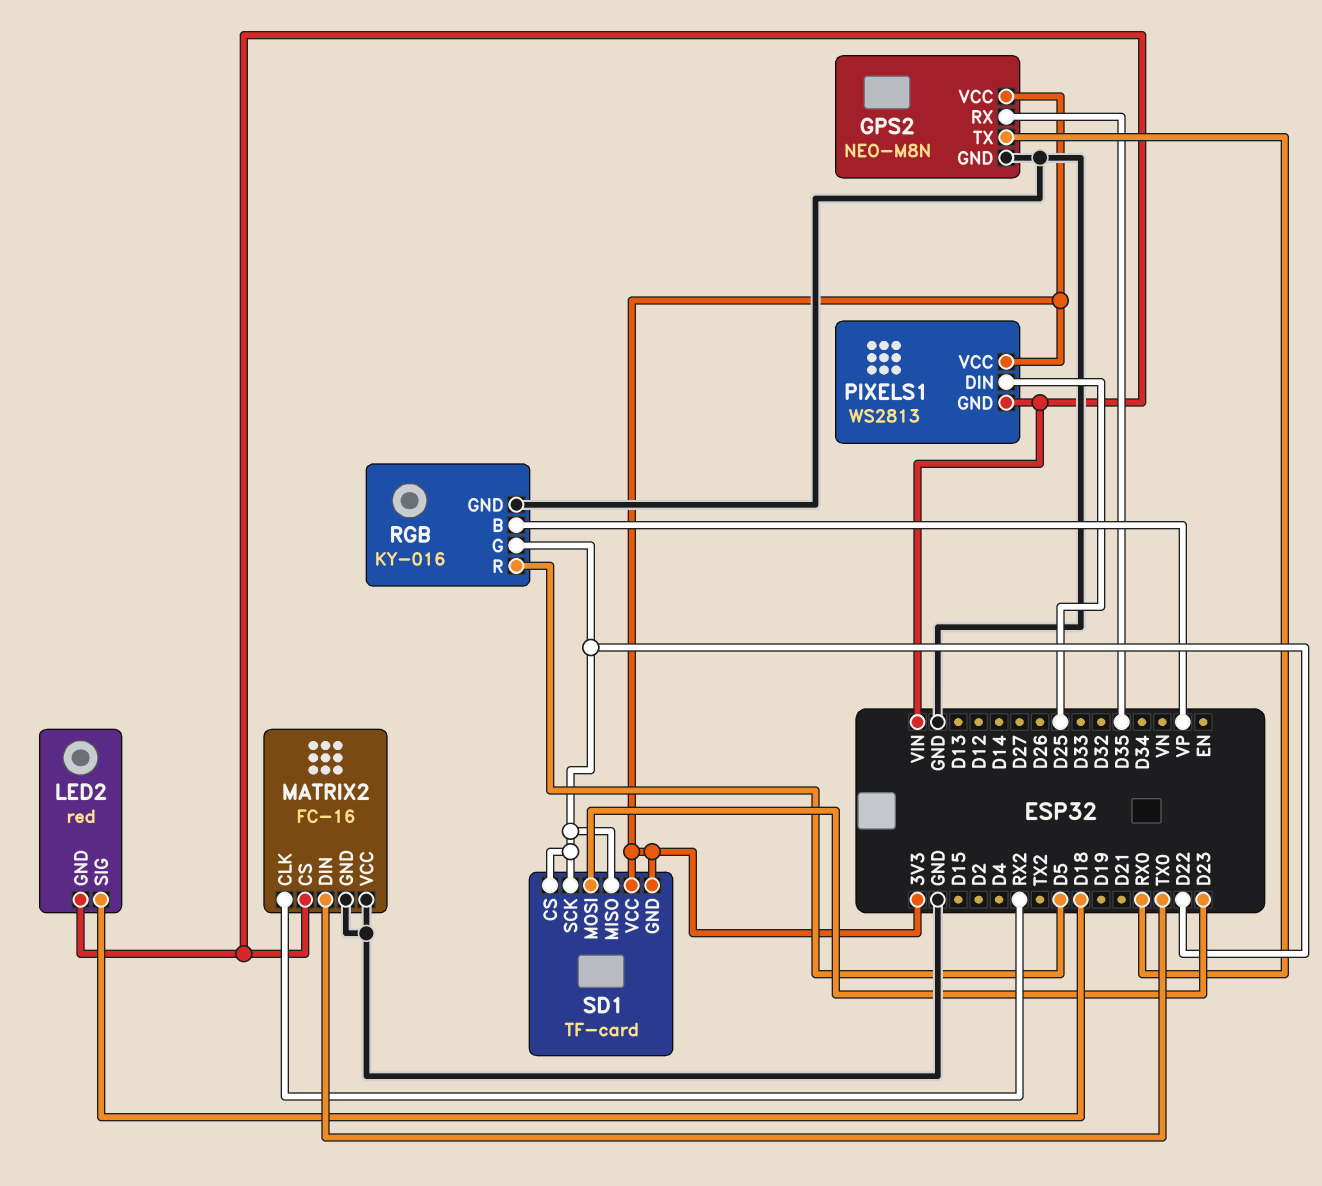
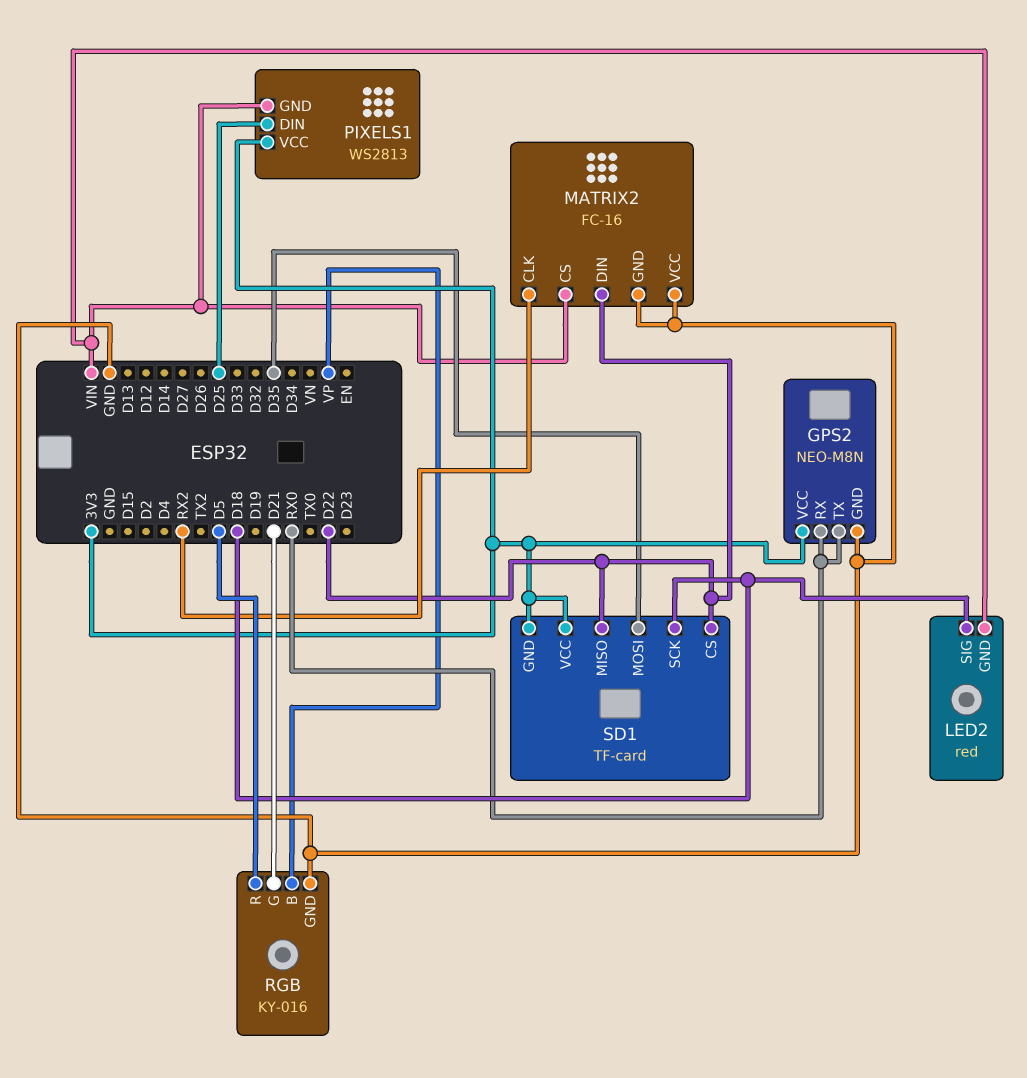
GPS2 pin RX: D35 -> RX0
MATRIX2 pin DIN: TX0 -> D22
RGB pin G: D22 -> D21
SD1 pin MOSI: D23 -> D35
SD1 pin SCK: D22 -> D18

